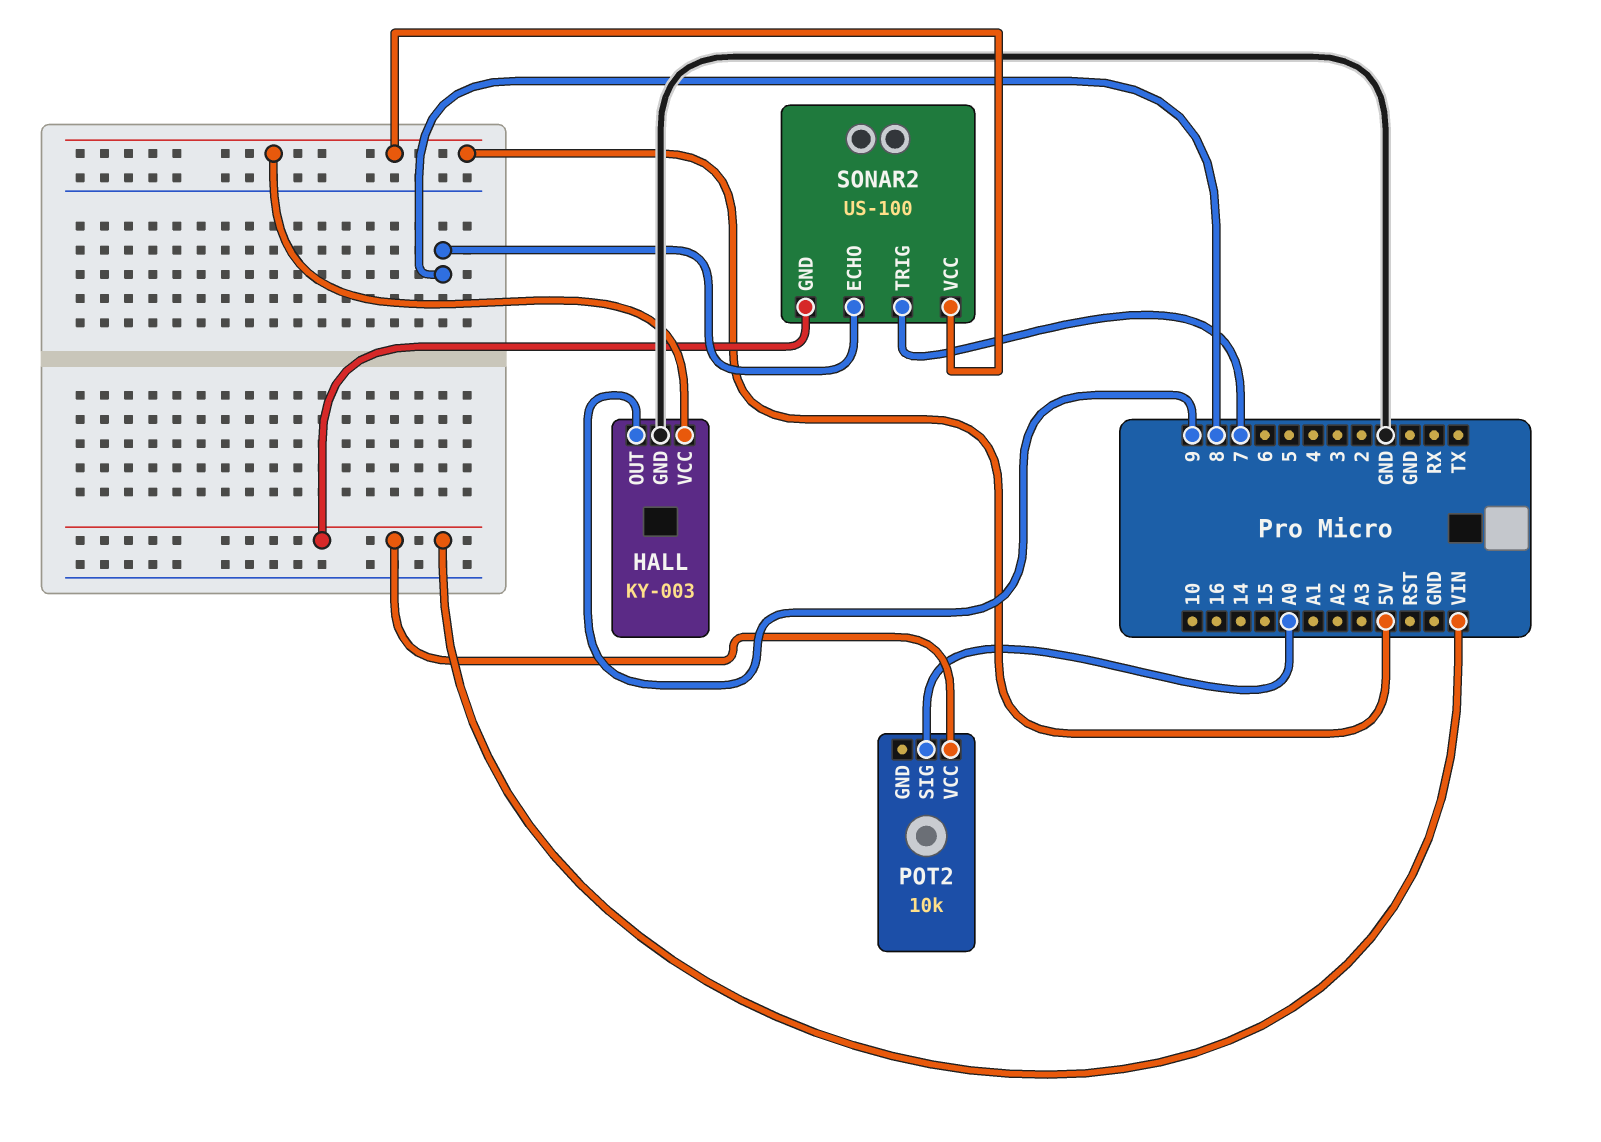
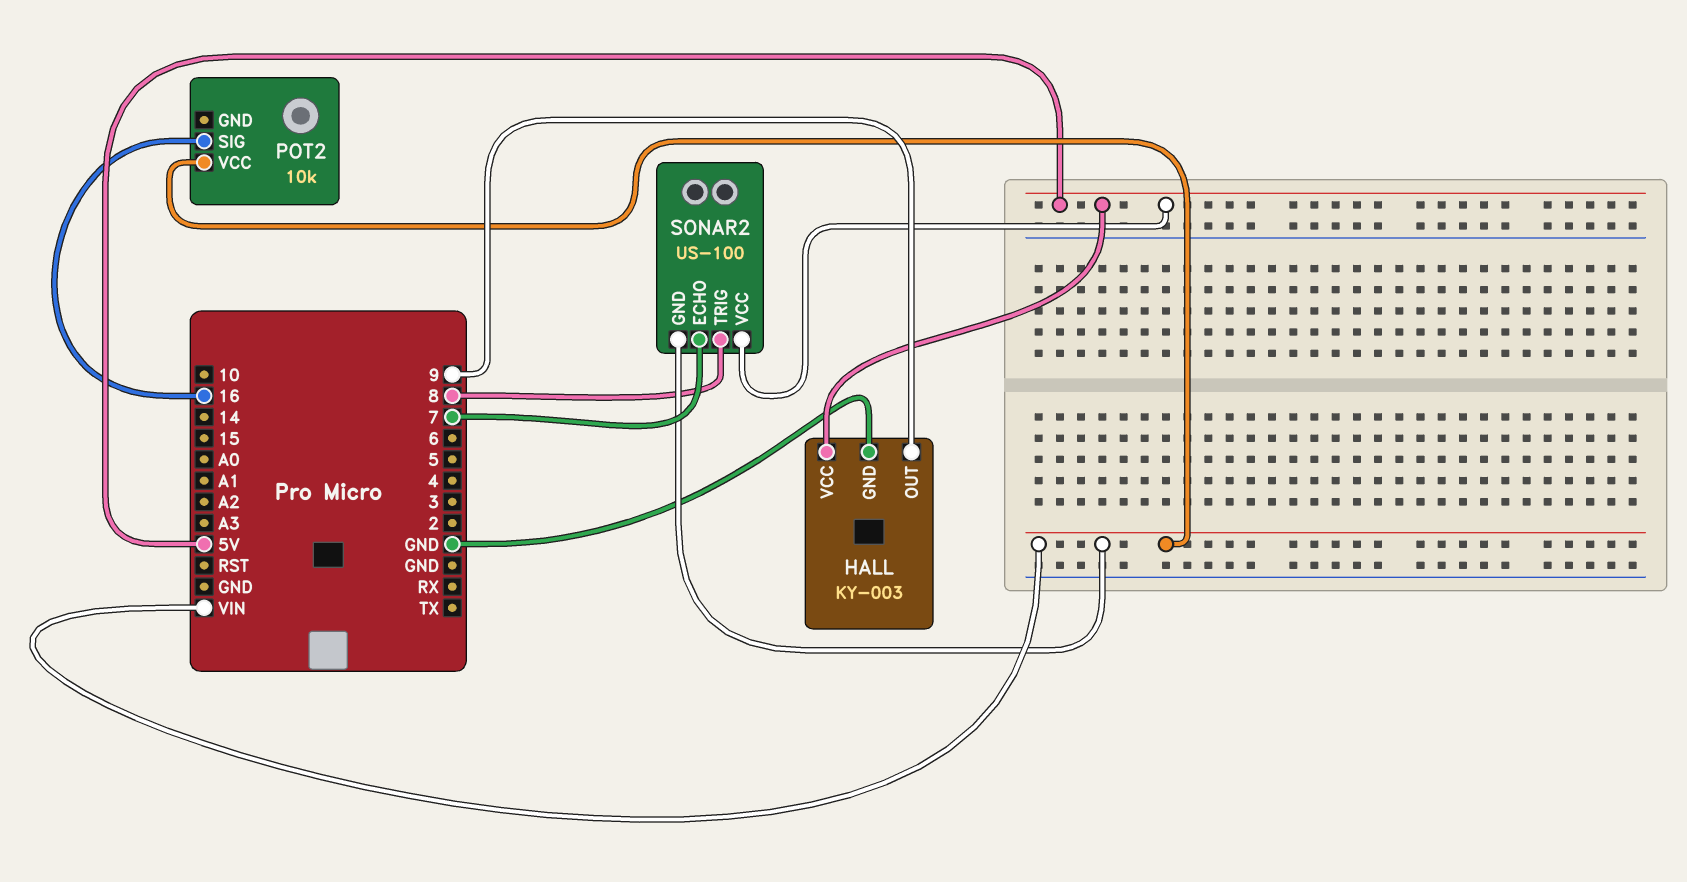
POT2 pin SIG: A0 -> 16
SONAR2 pin ECHO: 8 -> 7
SONAR2 pin TRIG: 7 -> 8

